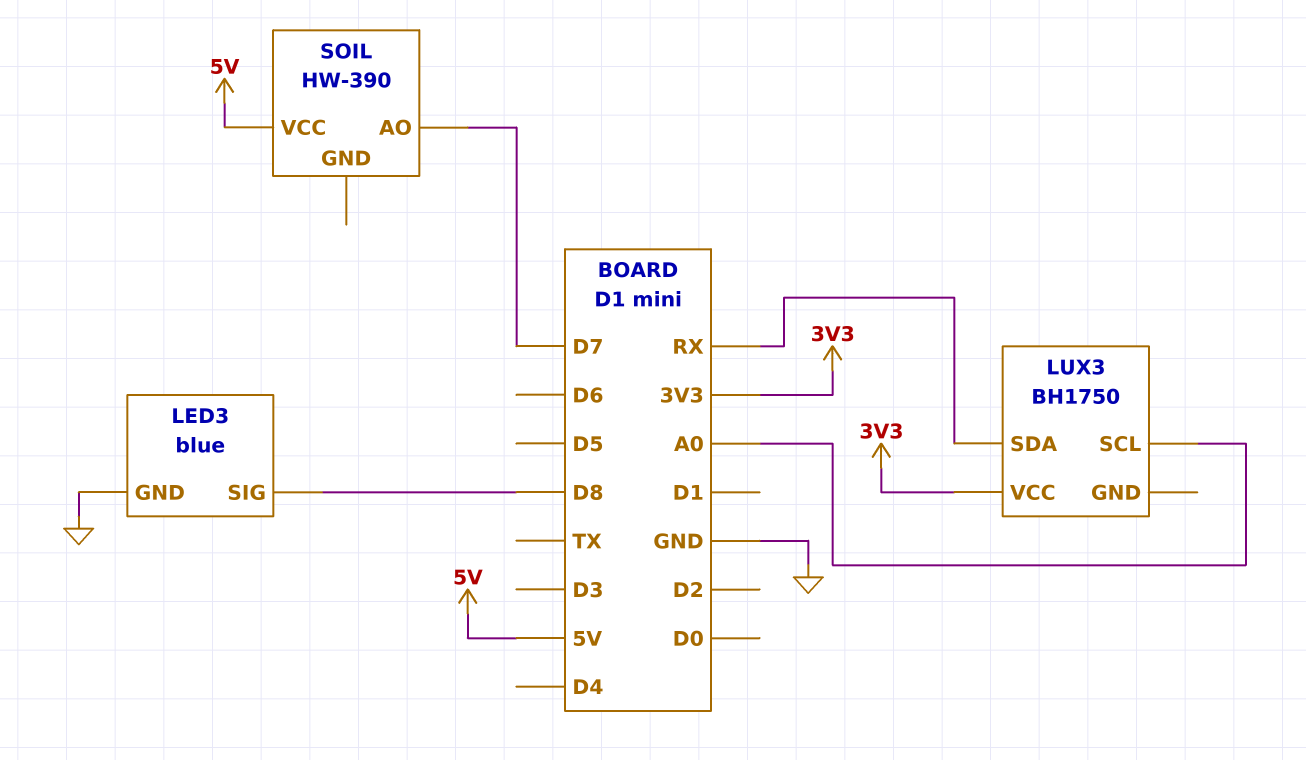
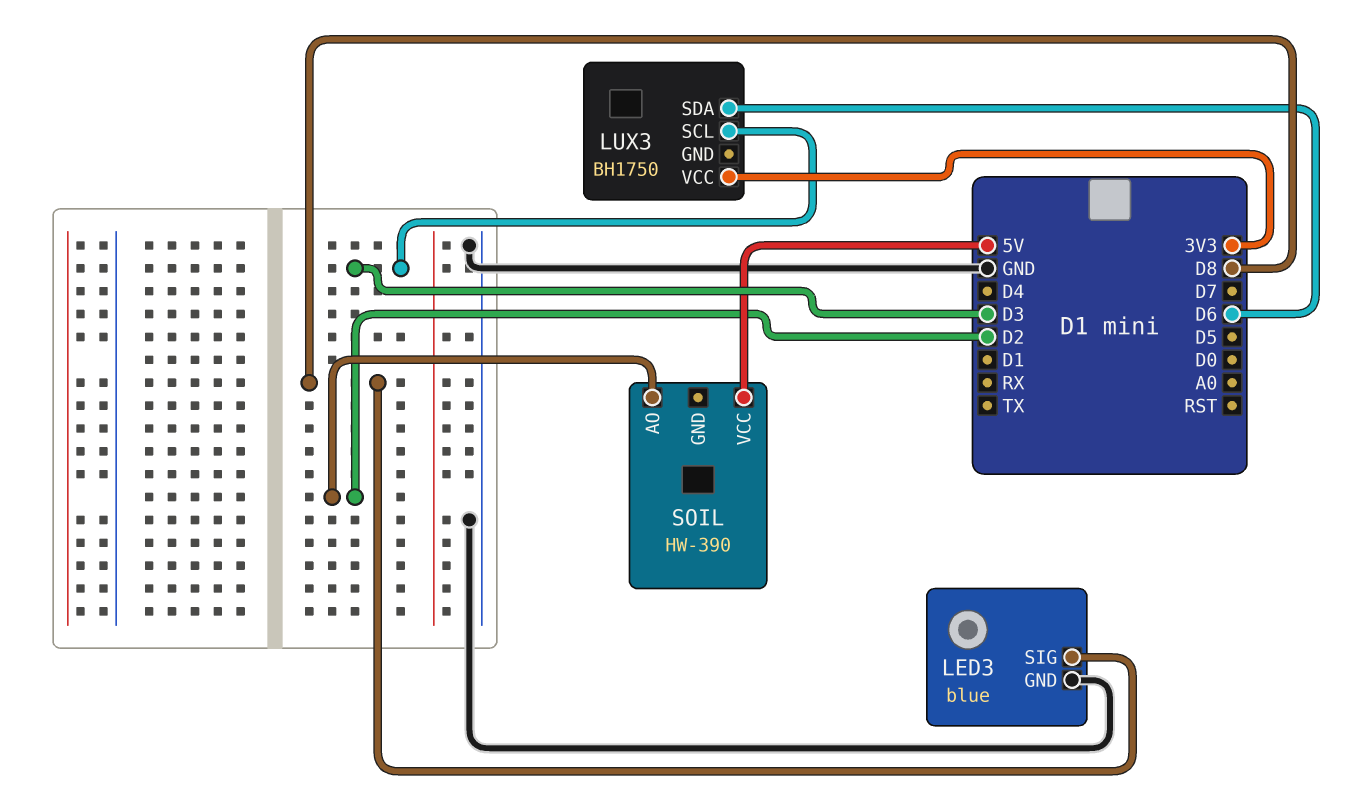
LUX3 pin SCL: A0 -> D3
LUX3 pin SDA: RX -> D6
SOIL pin AO: D7 -> D2

